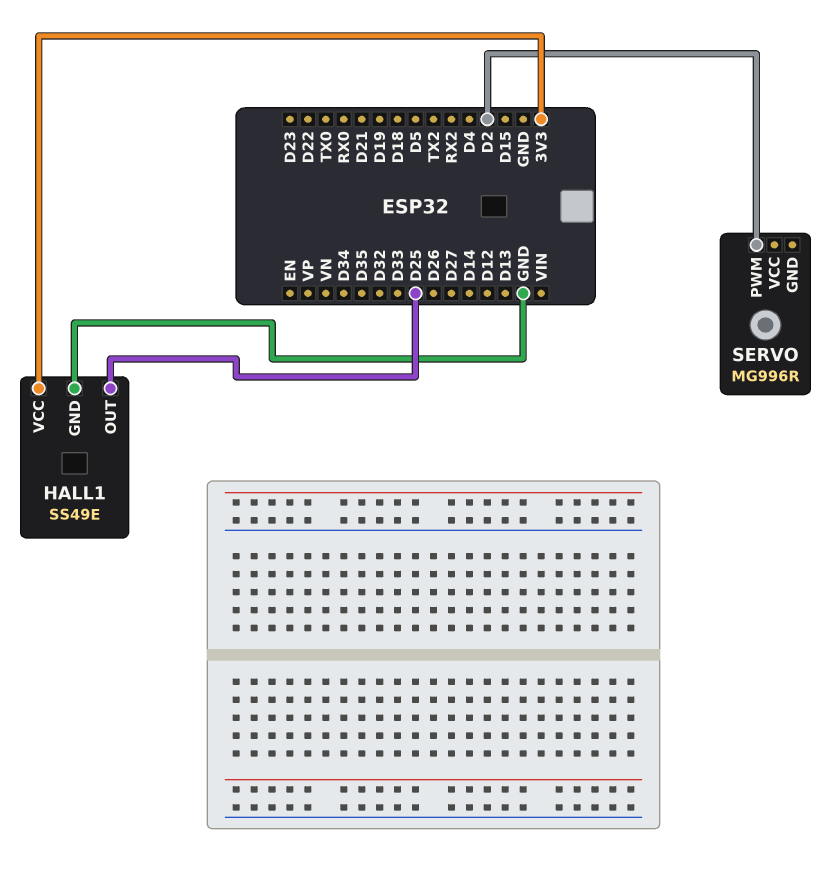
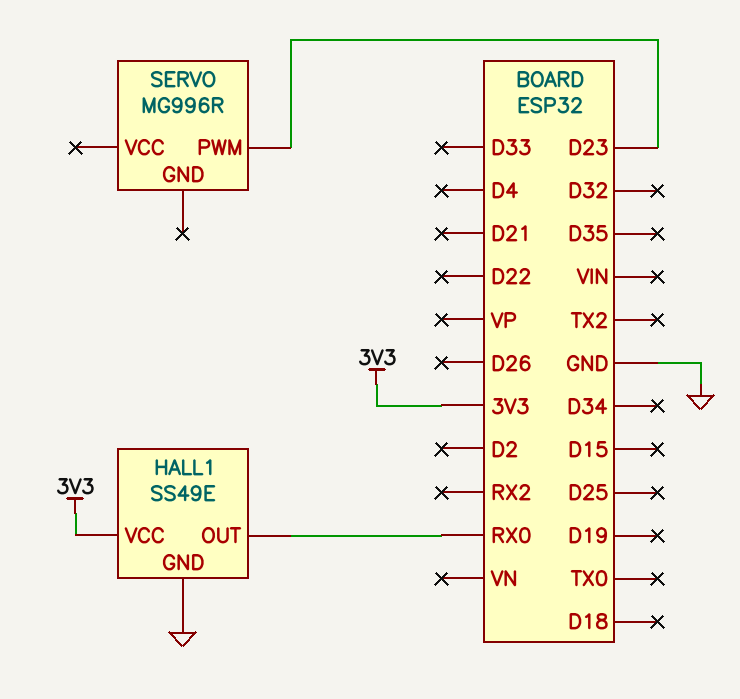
HALL1 pin OUT: D25 -> RX0
SERVO pin PWM: D2 -> D23

